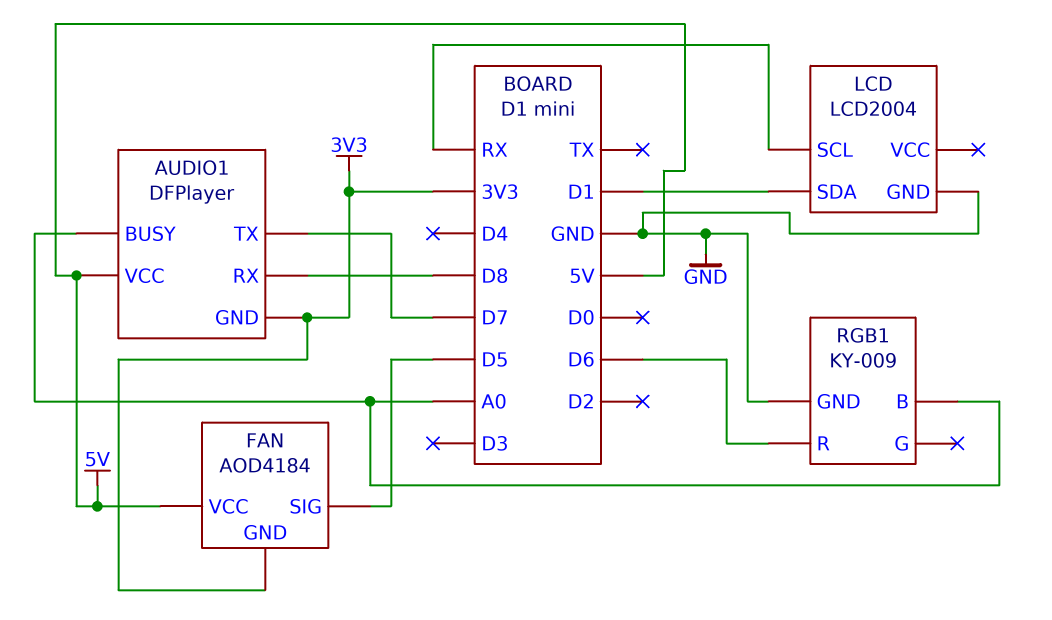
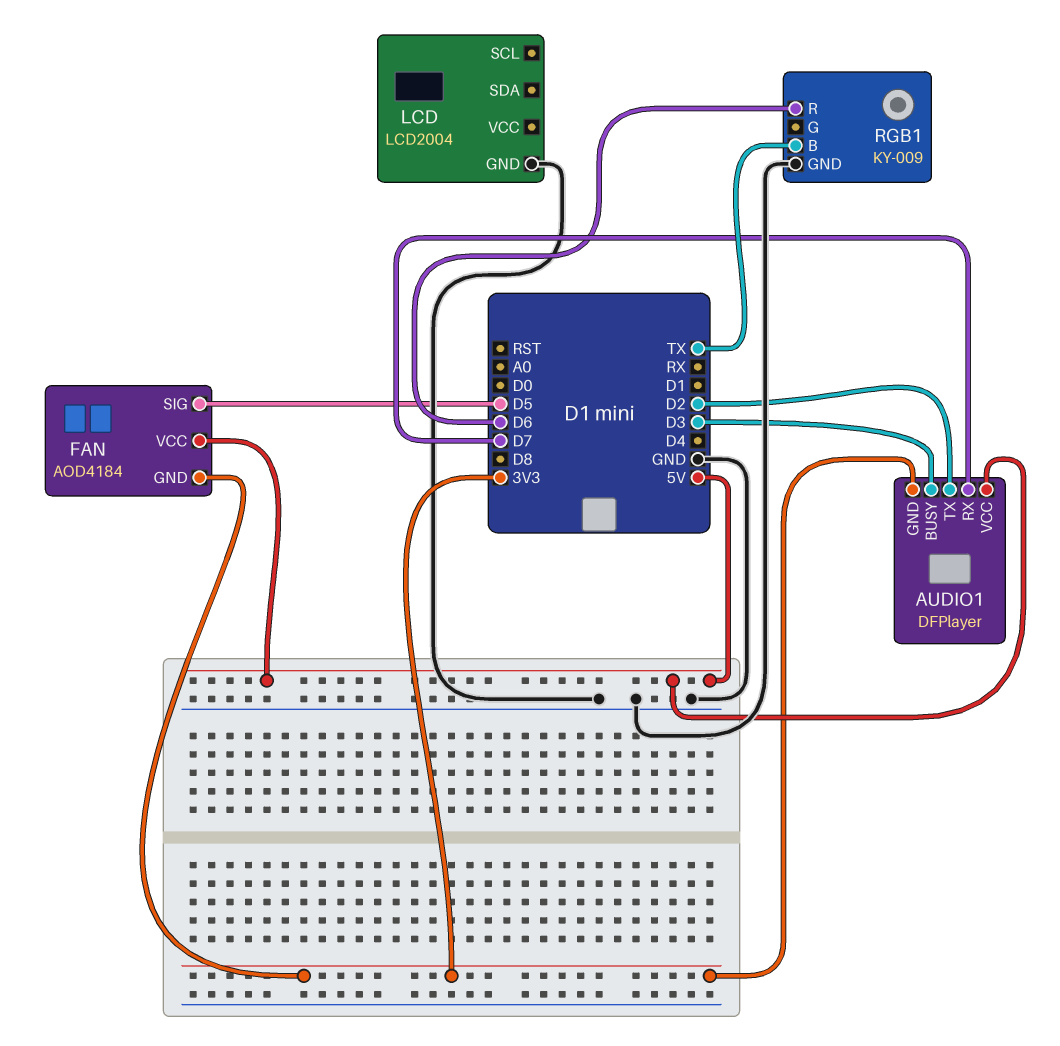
AUDIO1 pin BUSY: A0 -> D3
AUDIO1 pin RX: D8 -> D7
AUDIO1 pin TX: D7 -> D2
LCD pin SCL: RX -> none
LCD pin SDA: D1 -> none
RGB1 pin B: A0 -> TX

